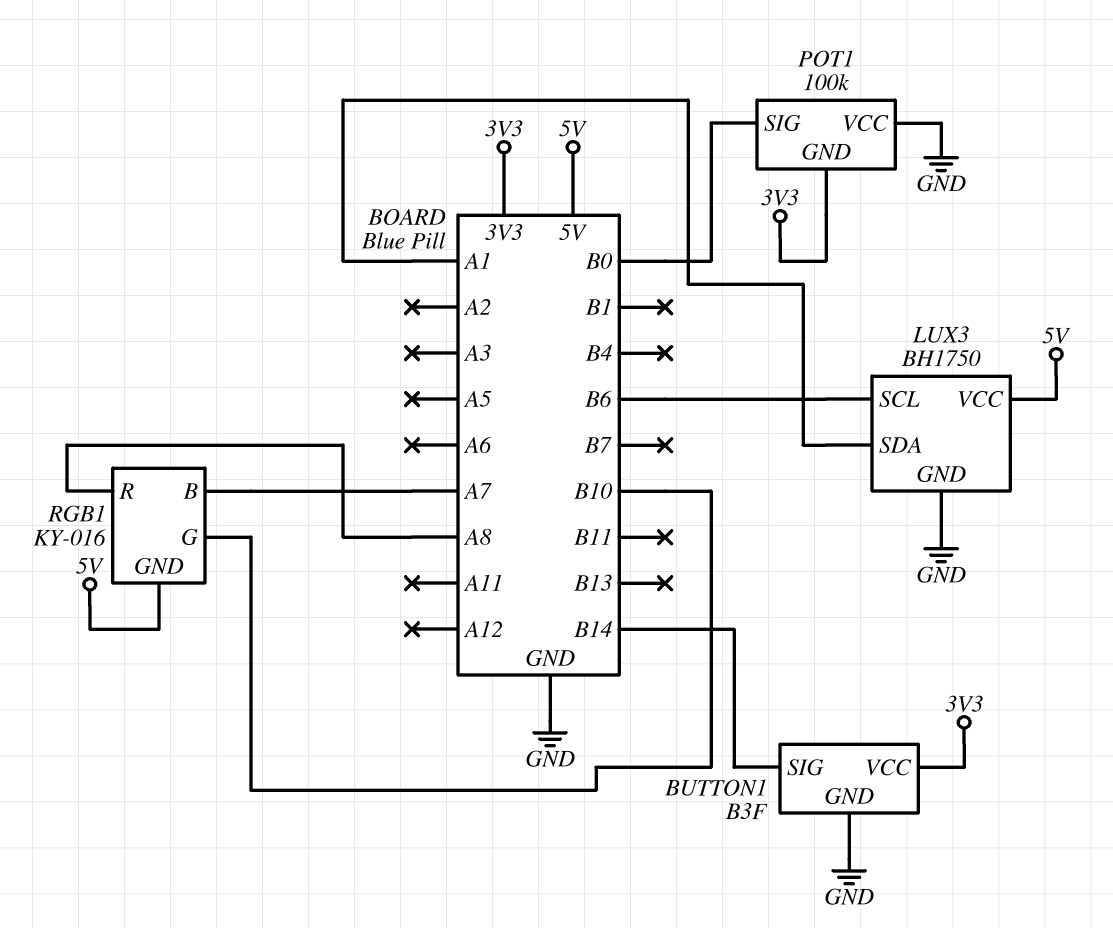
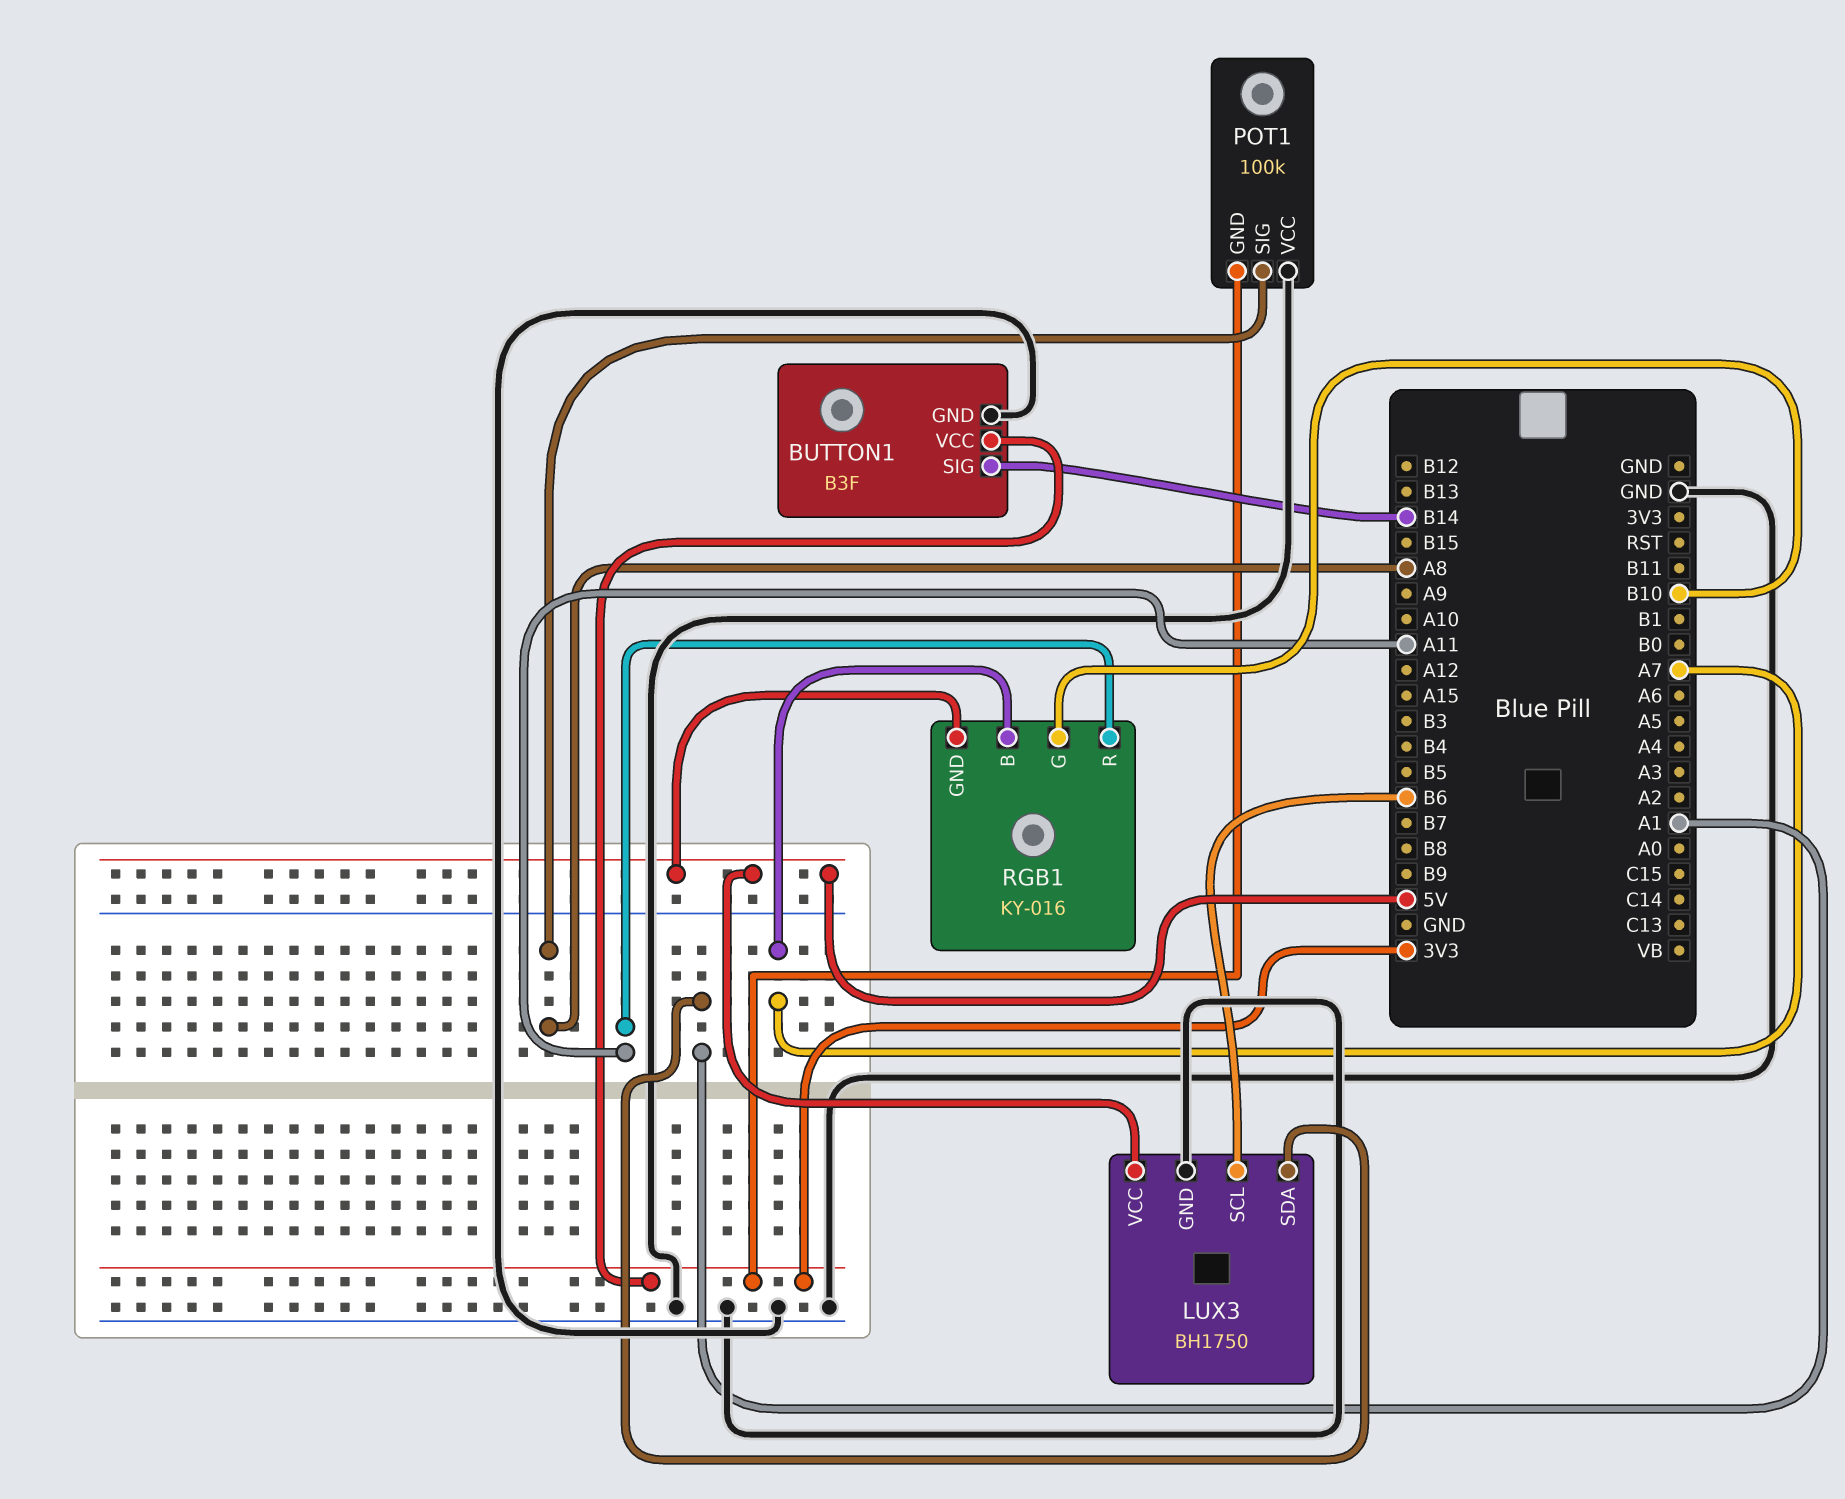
POT1 pin SIG: B0 -> A8
RGB1 pin R: A8 -> A11

